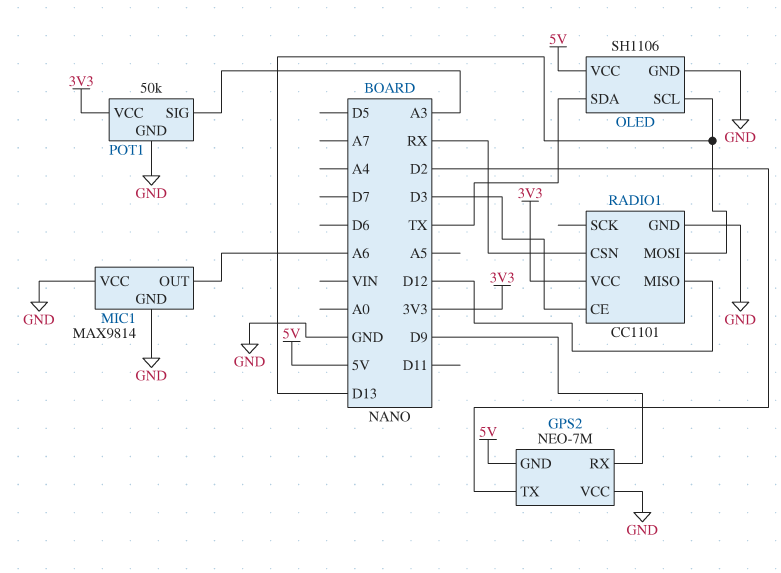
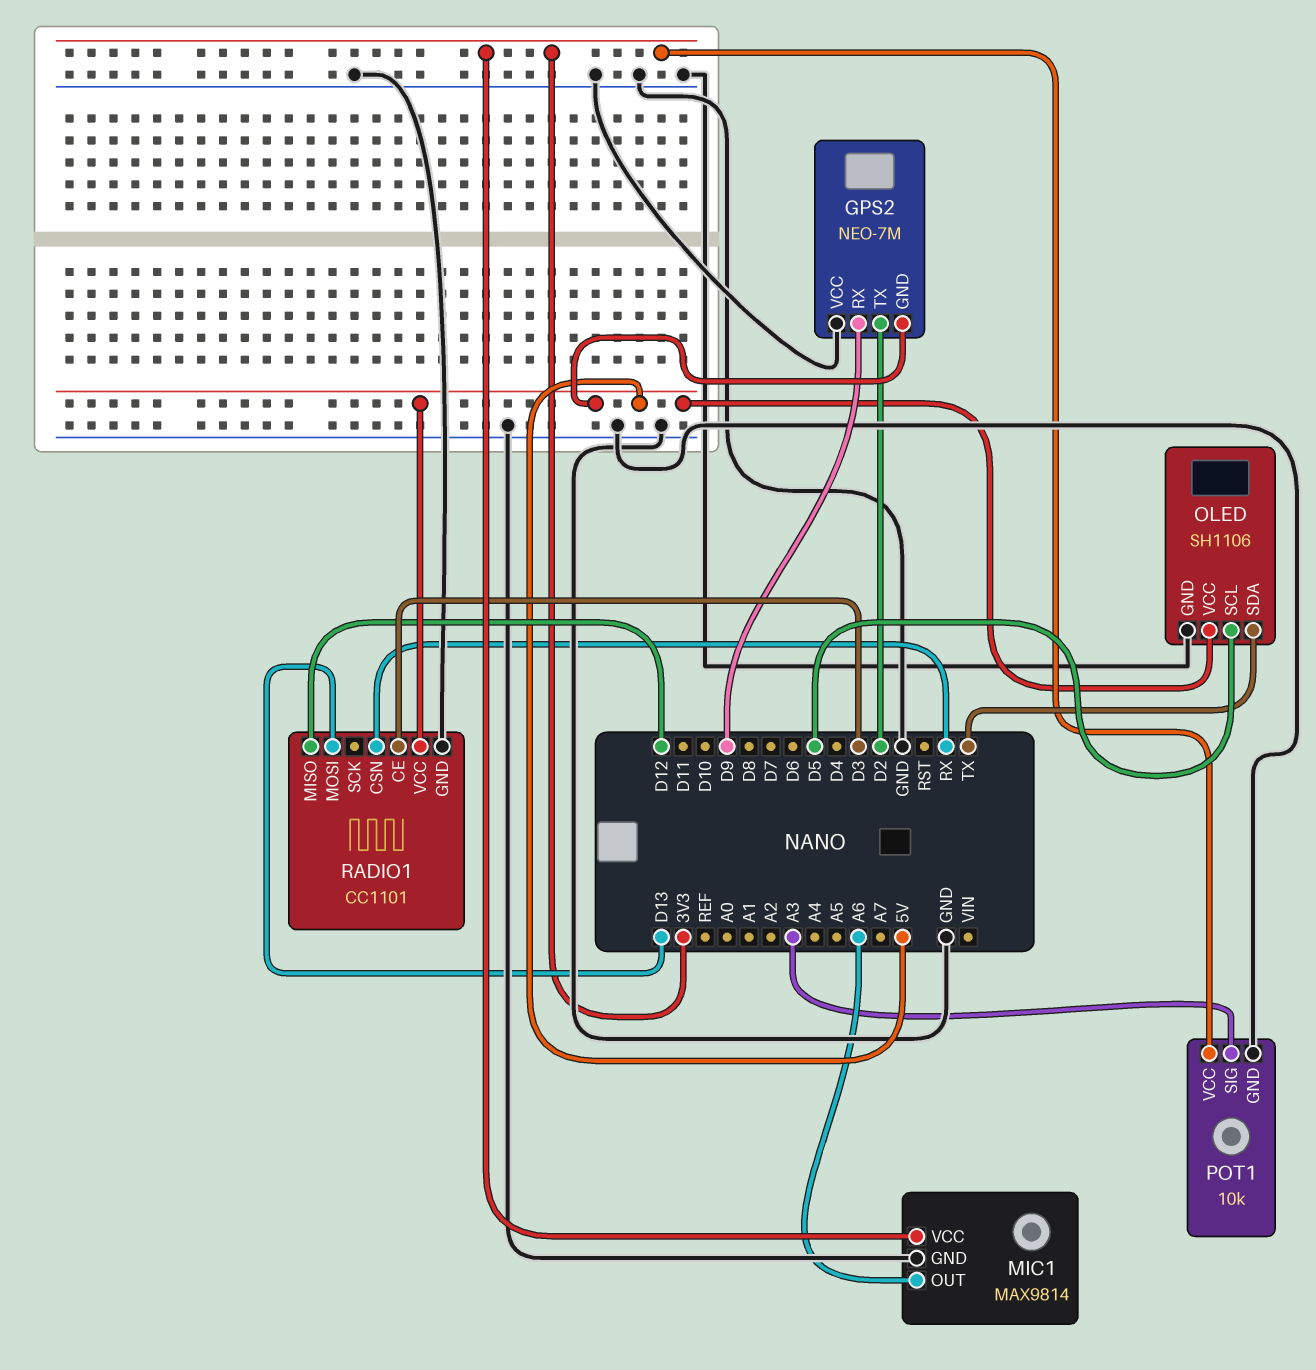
MIC1 pin VCC: GND -> 3V3
OLED pin SCL: D13 -> D5
POT1: 50k -> 10k
RADIO1 pin VCC: 3V3 -> 5V

